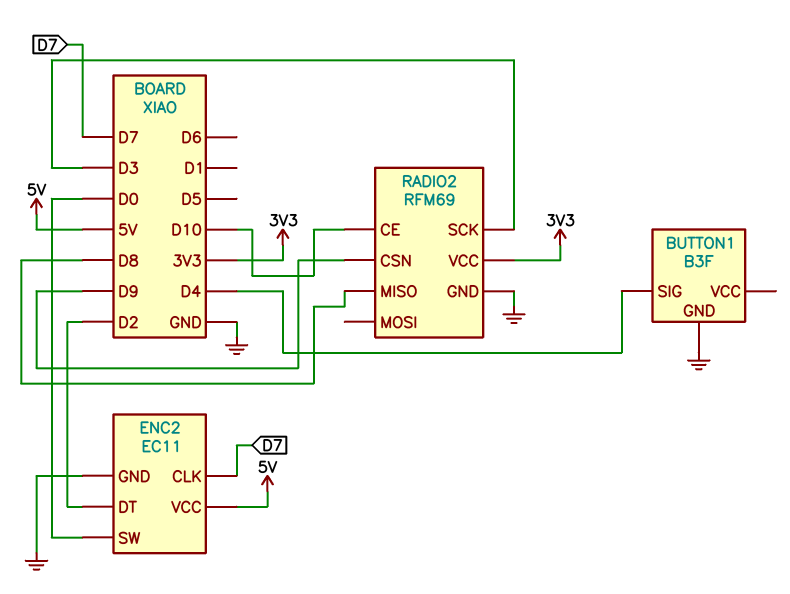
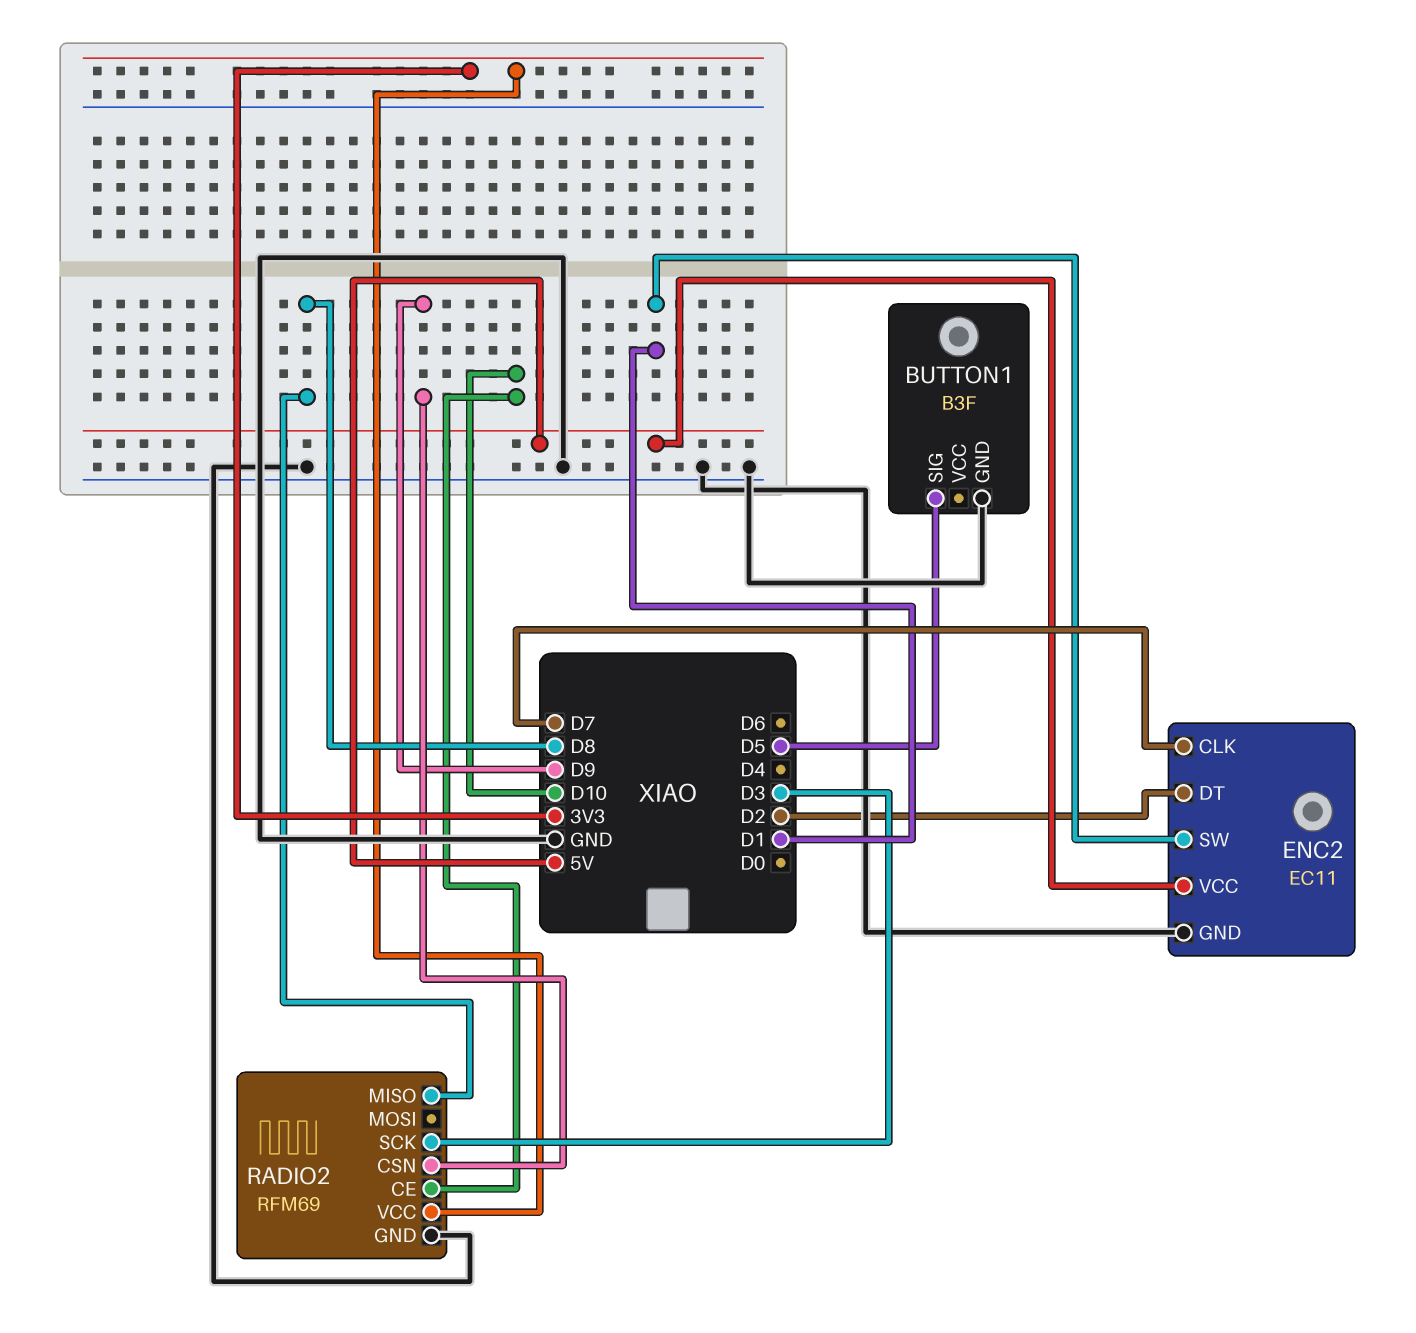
BUTTON1 pin SIG: D4 -> D5
ENC2 pin SW: D0 -> D1

